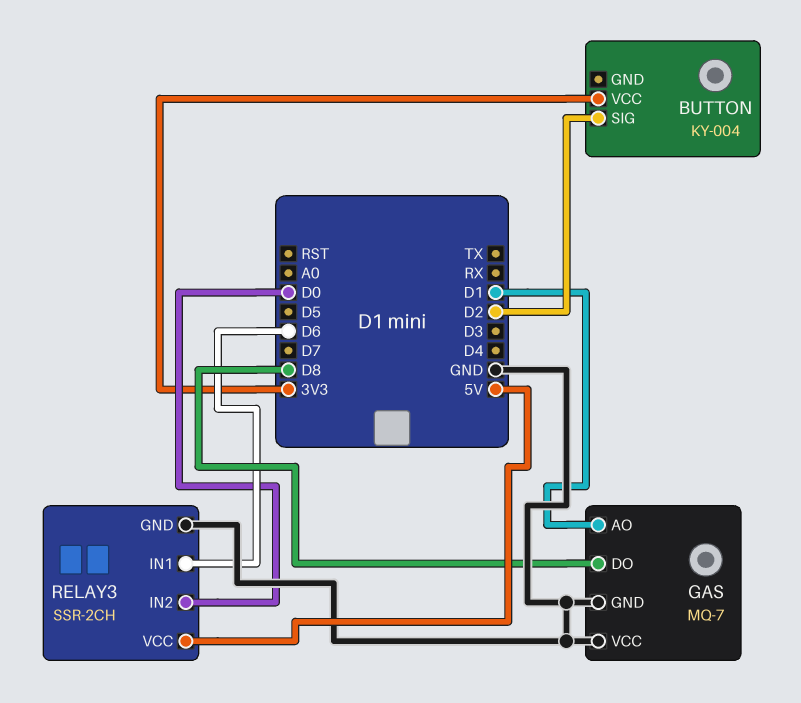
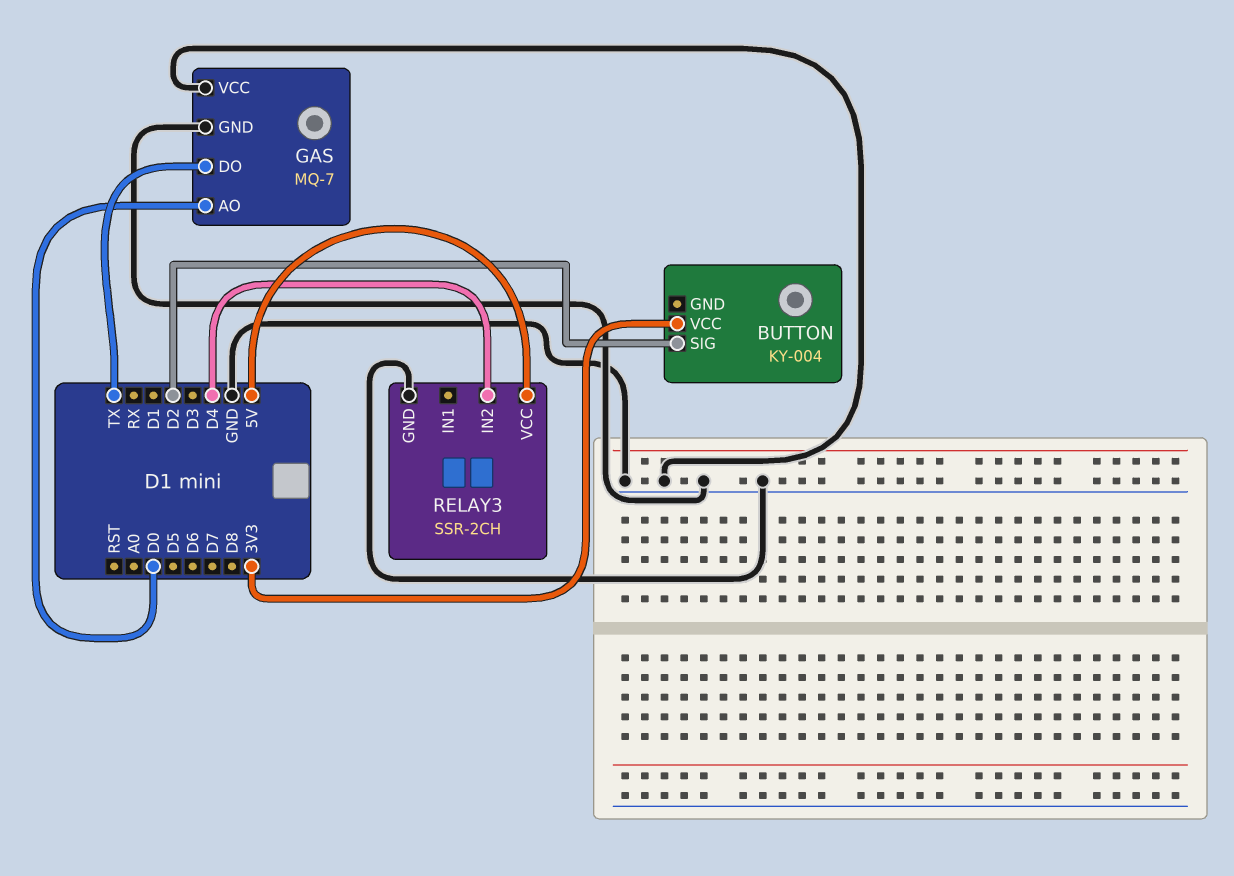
GAS pin AO: D1 -> D0
GAS pin DO: D8 -> TX
RELAY3 pin IN1: D6 -> none
RELAY3 pin IN2: D0 -> D4

